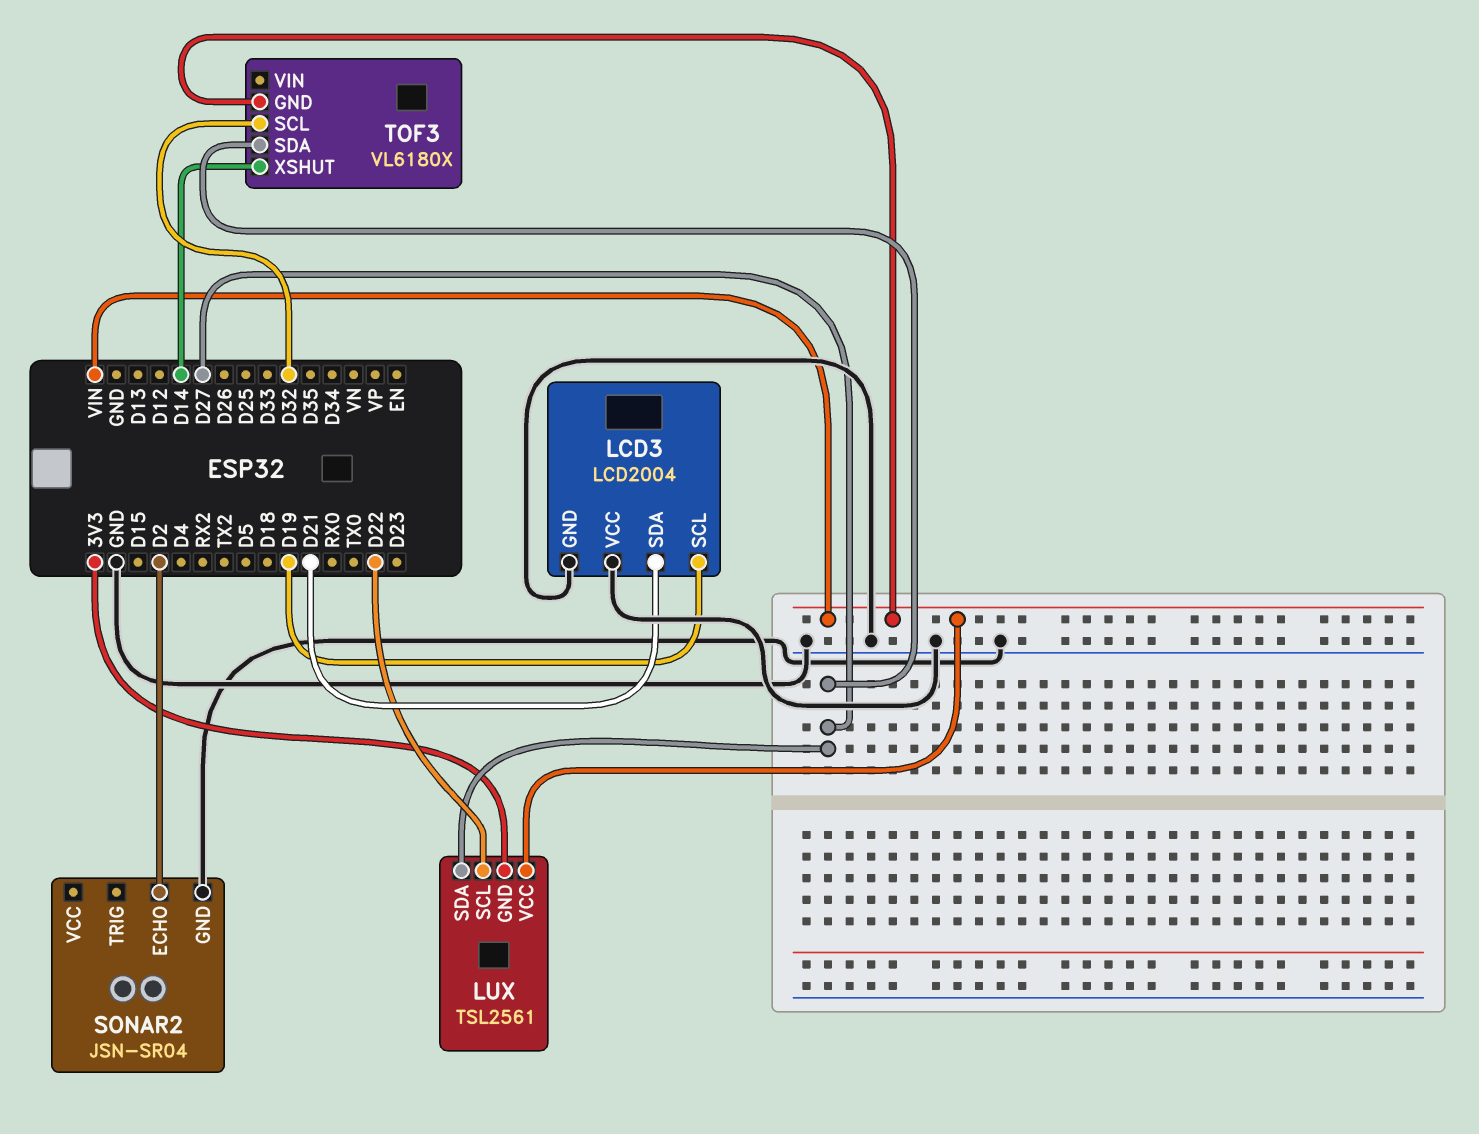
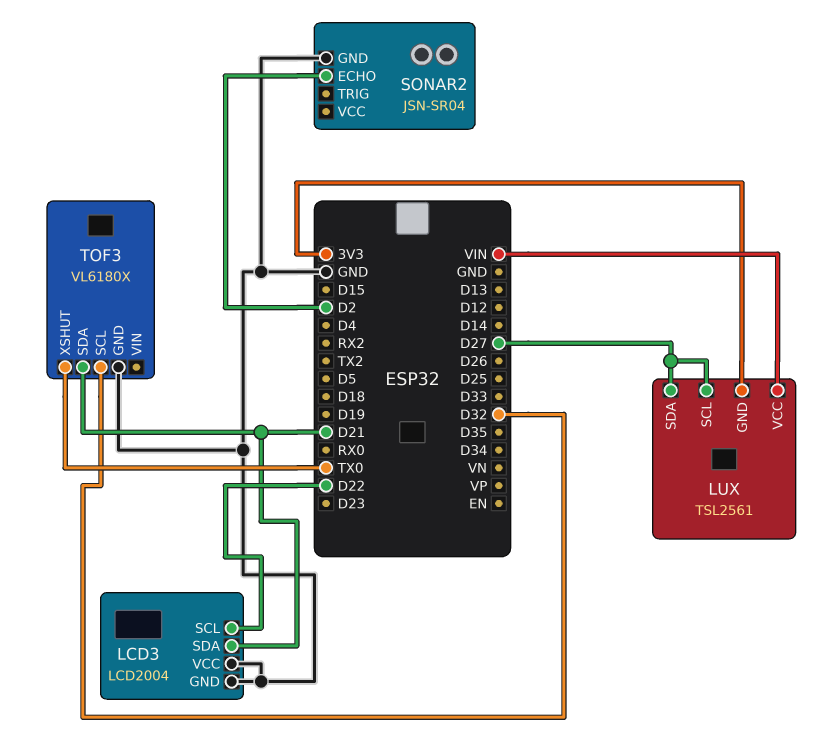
LCD3 pin SCL: D19 -> D22
LUX pin SCL: D22 -> D27
TOF3 pin GND: VIN -> GND
TOF3 pin SDA: D27 -> D21
TOF3 pin XSHUT: D14 -> TX0

